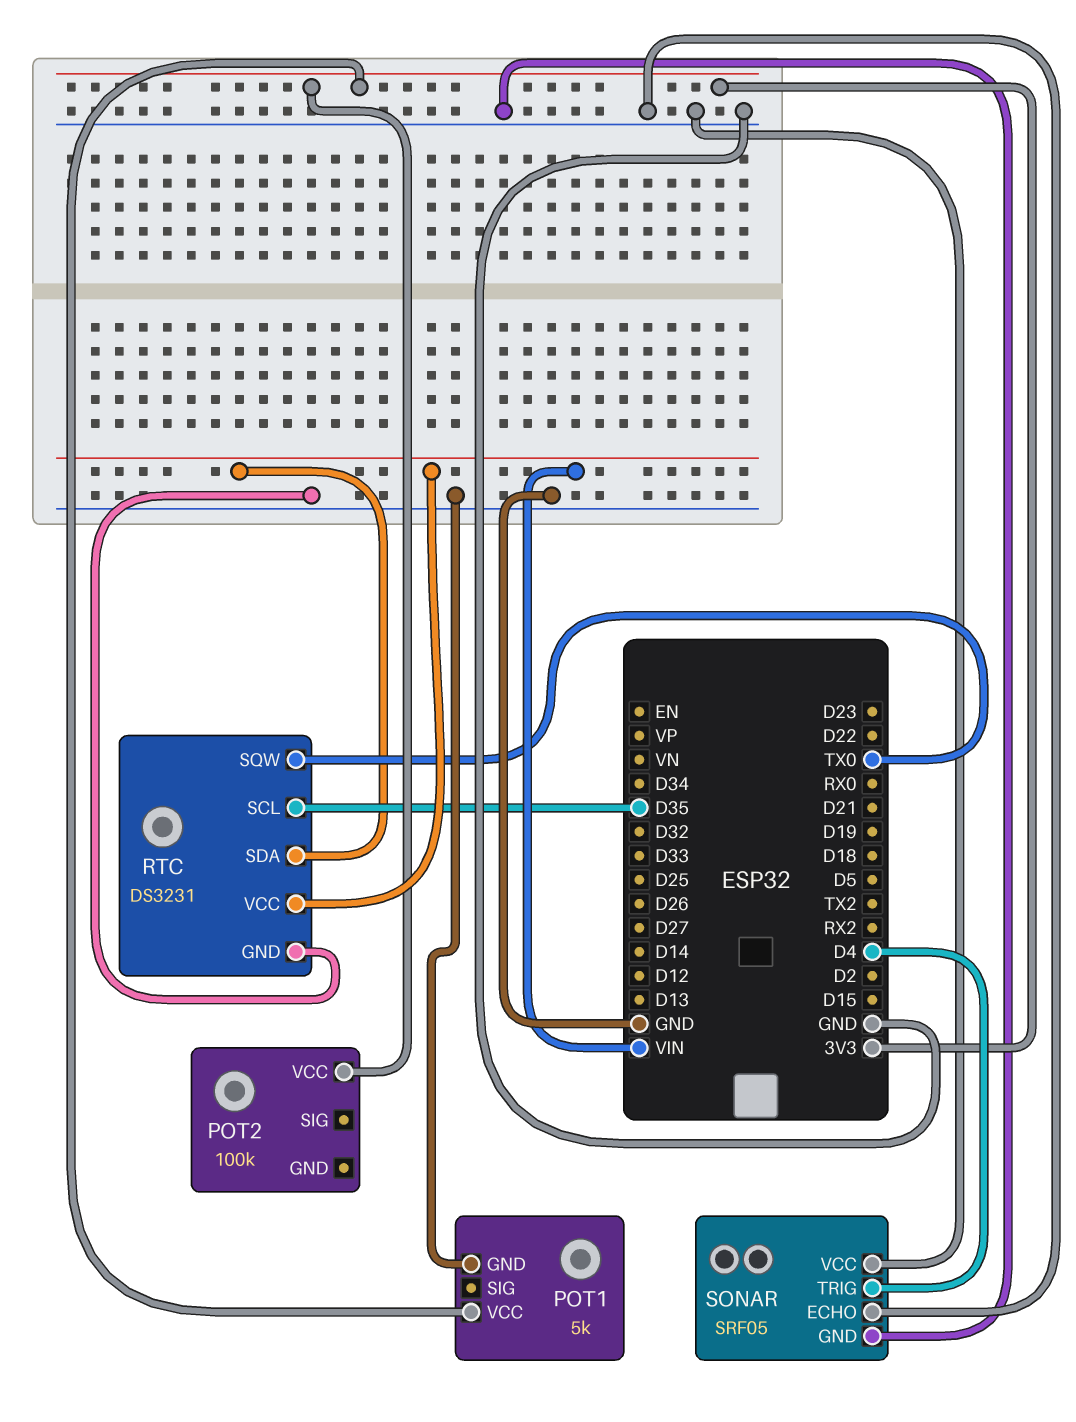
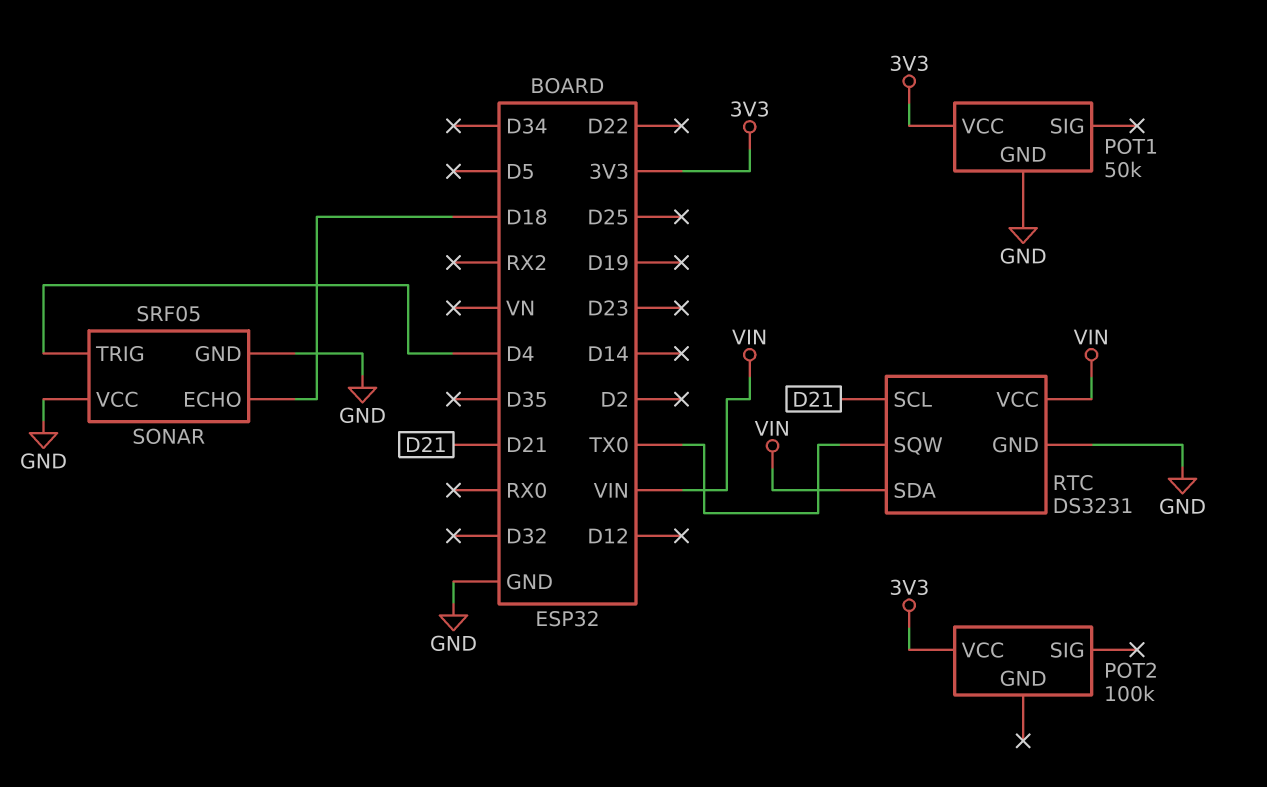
POT1: 5k -> 50k
RTC pin SCL: D35 -> D21
SONAR pin ECHO: GND -> D18

